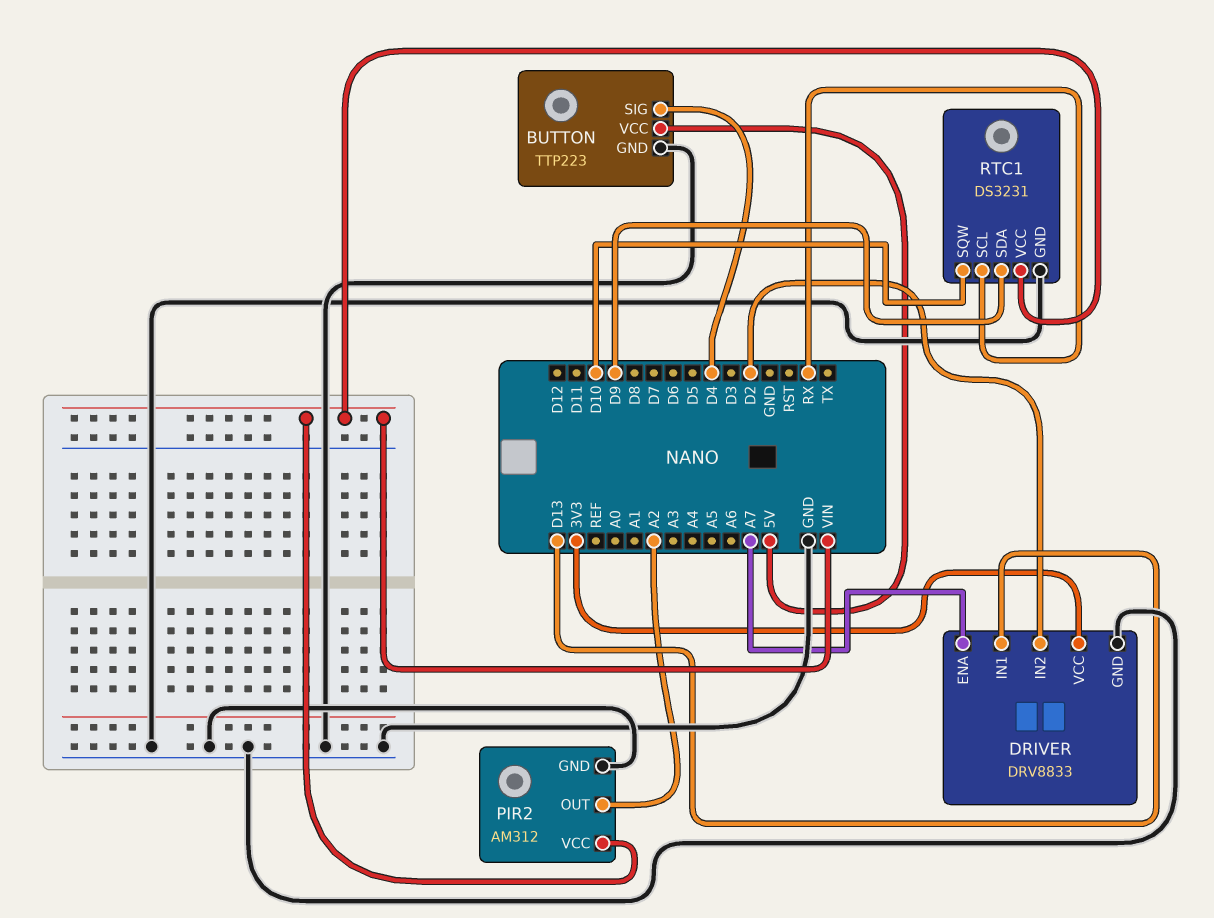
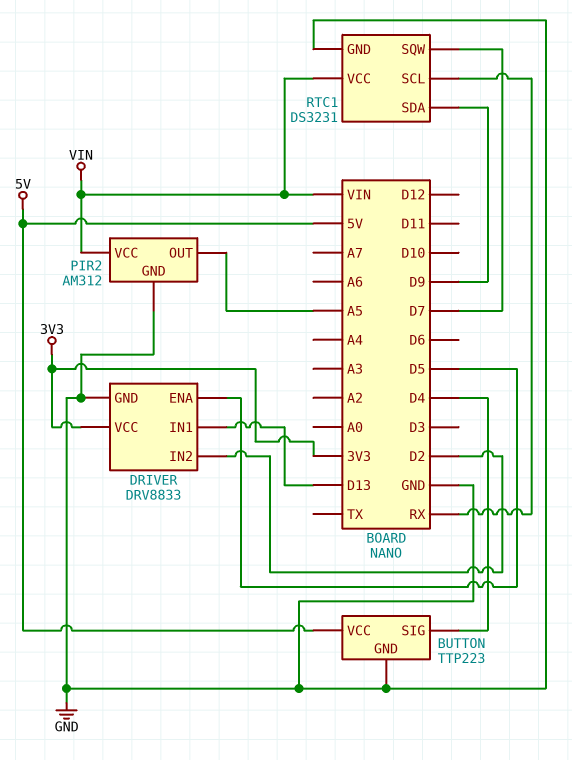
DRIVER pin ENA: A7 -> D5
PIR2 pin OUT: A2 -> A5
RTC1 pin SQW: D10 -> D7

